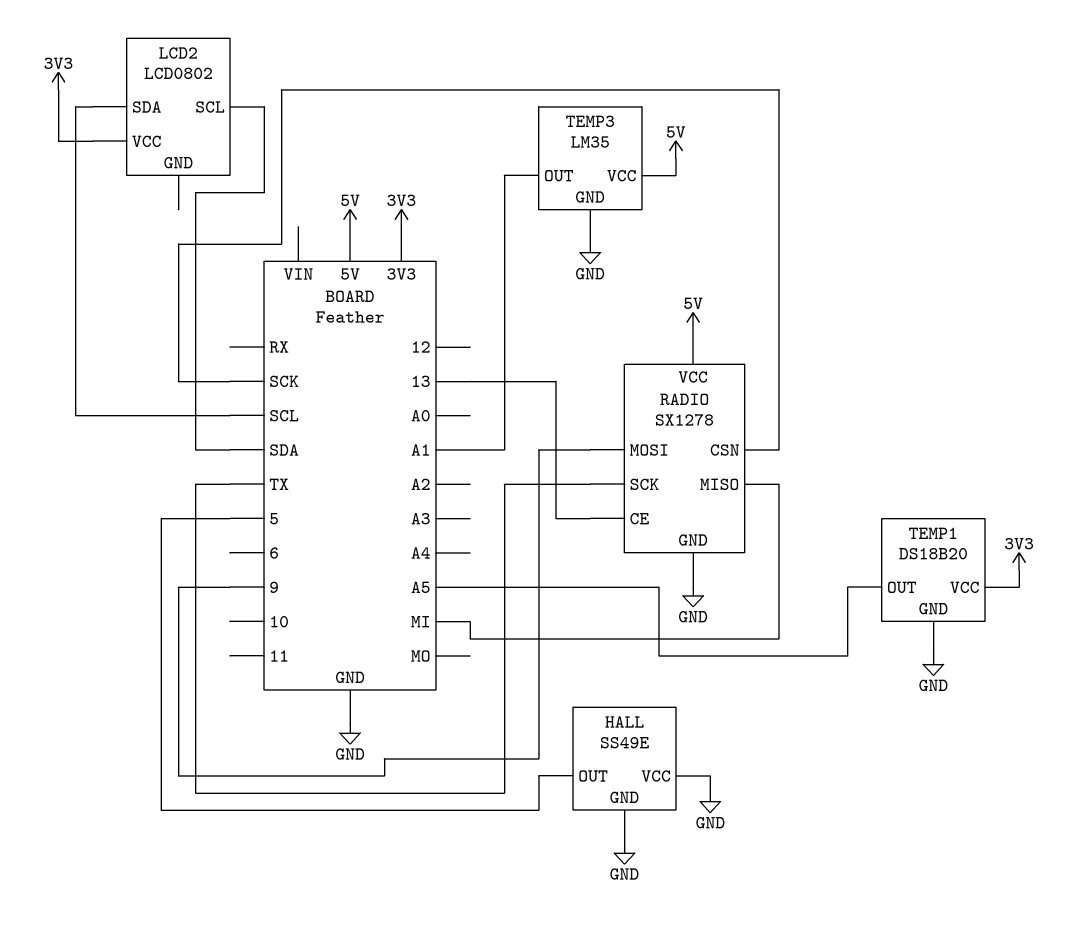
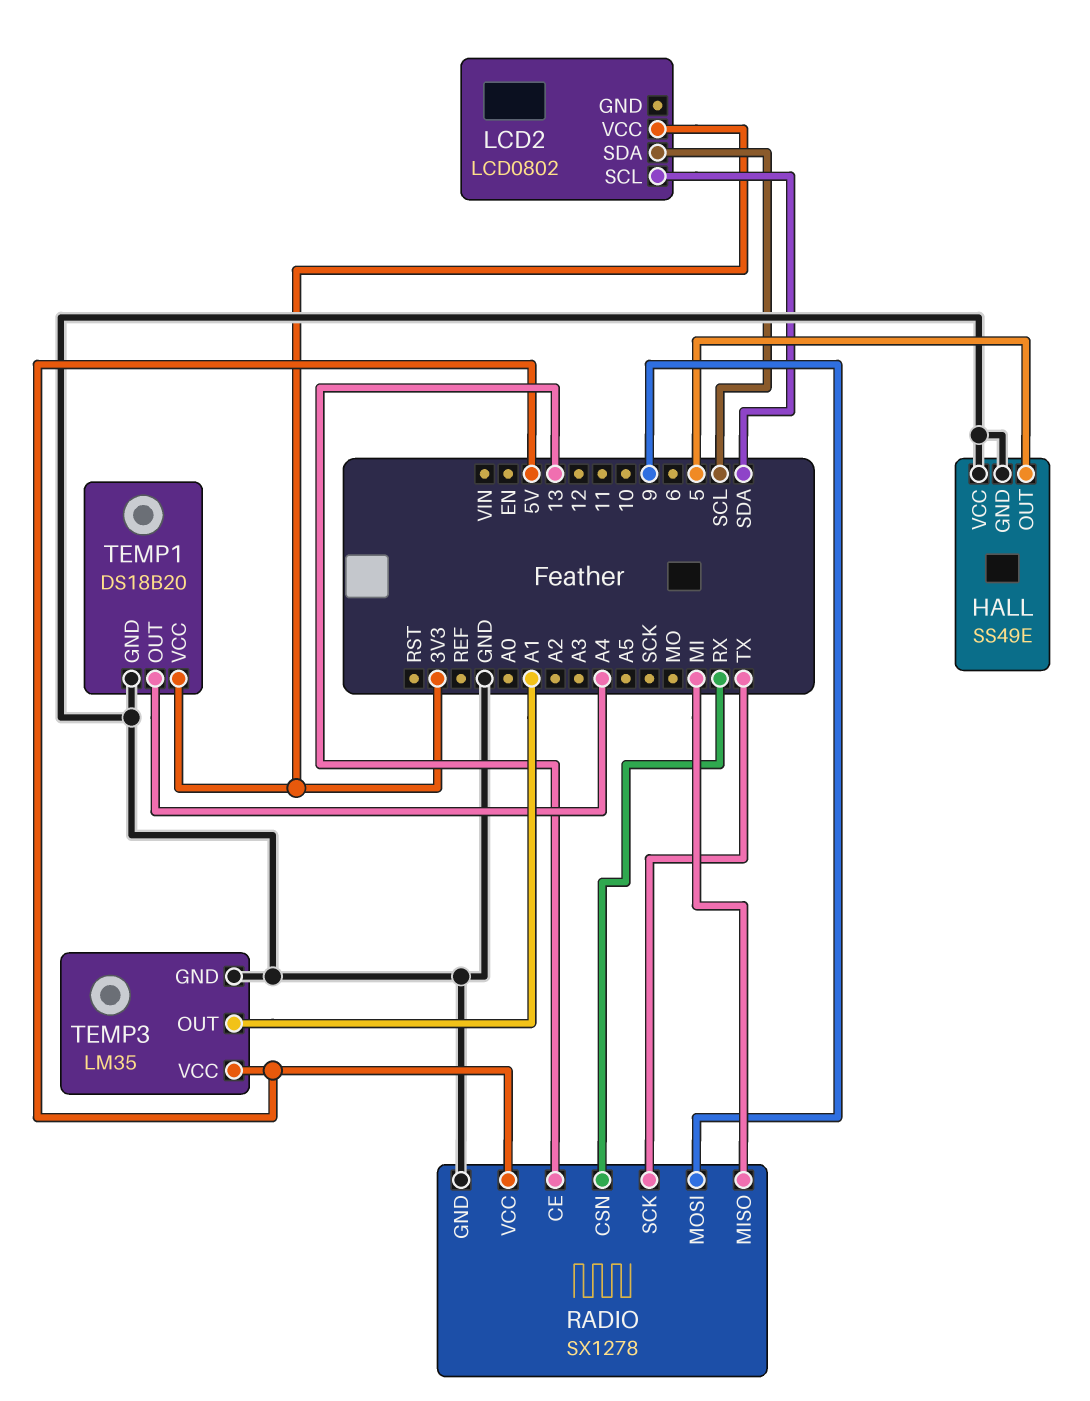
RADIO pin CSN: SCK -> RX
TEMP1 pin OUT: A5 -> A4

